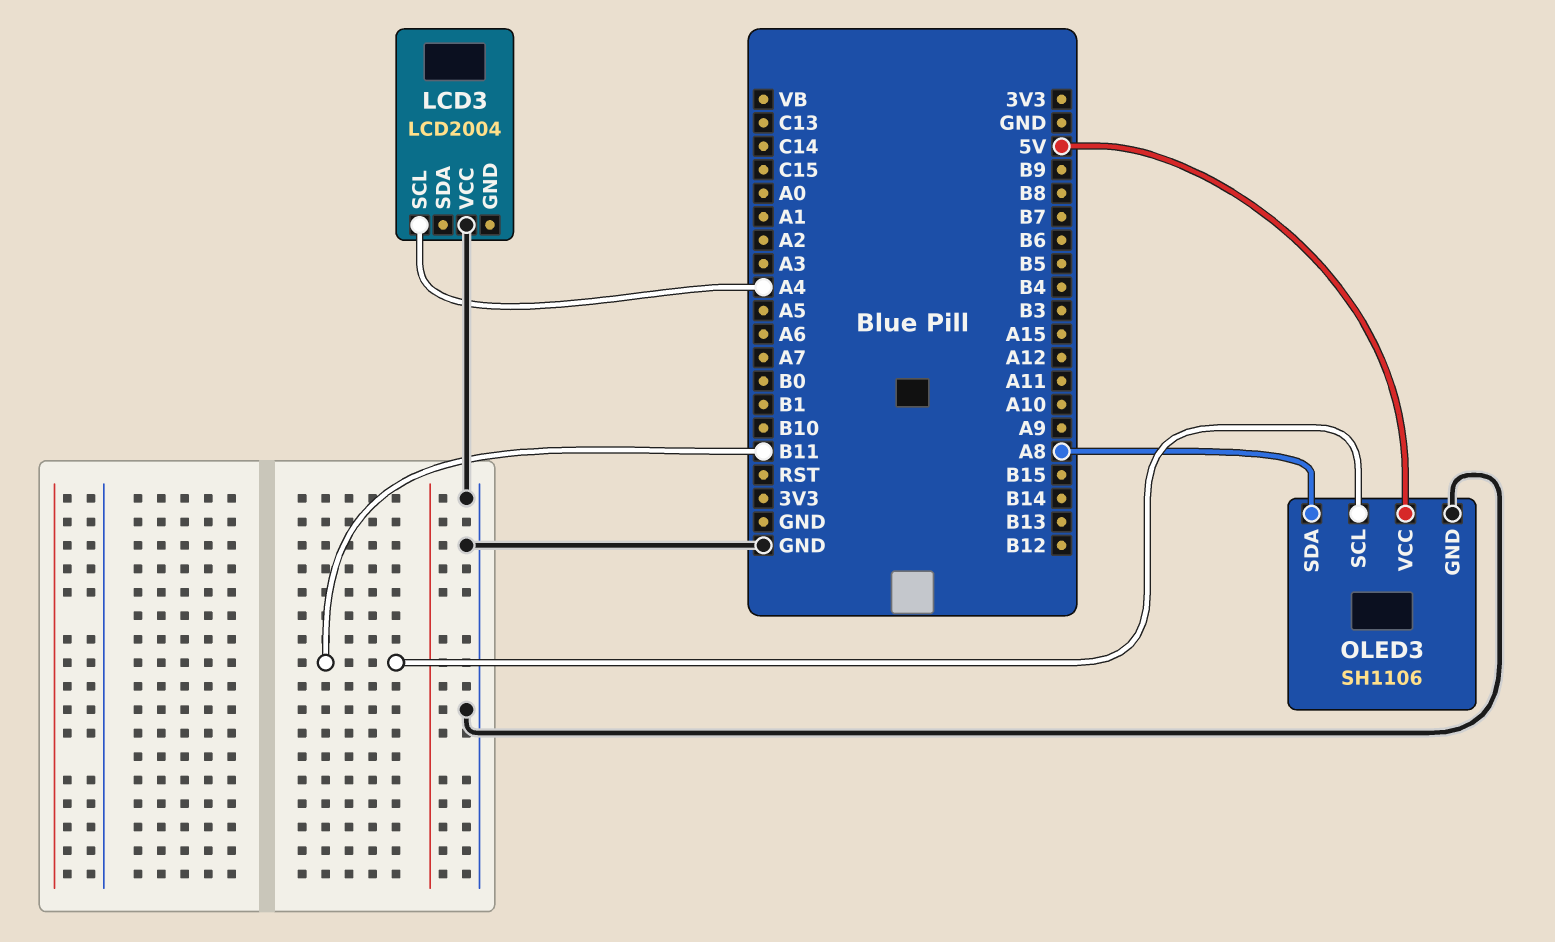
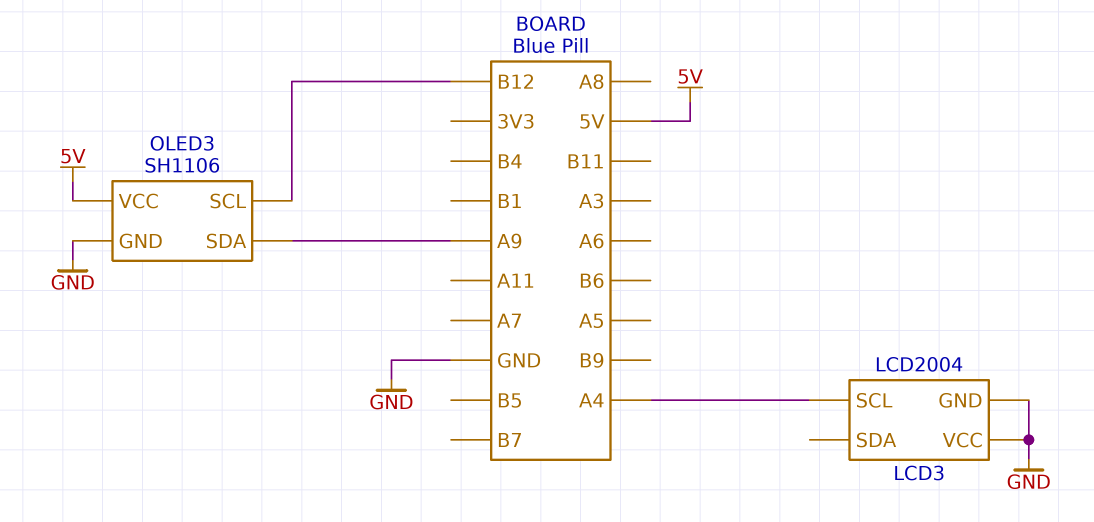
LCD3 pin GND: none -> GND
OLED3 pin SCL: B11 -> B12
OLED3 pin SDA: A8 -> A9

